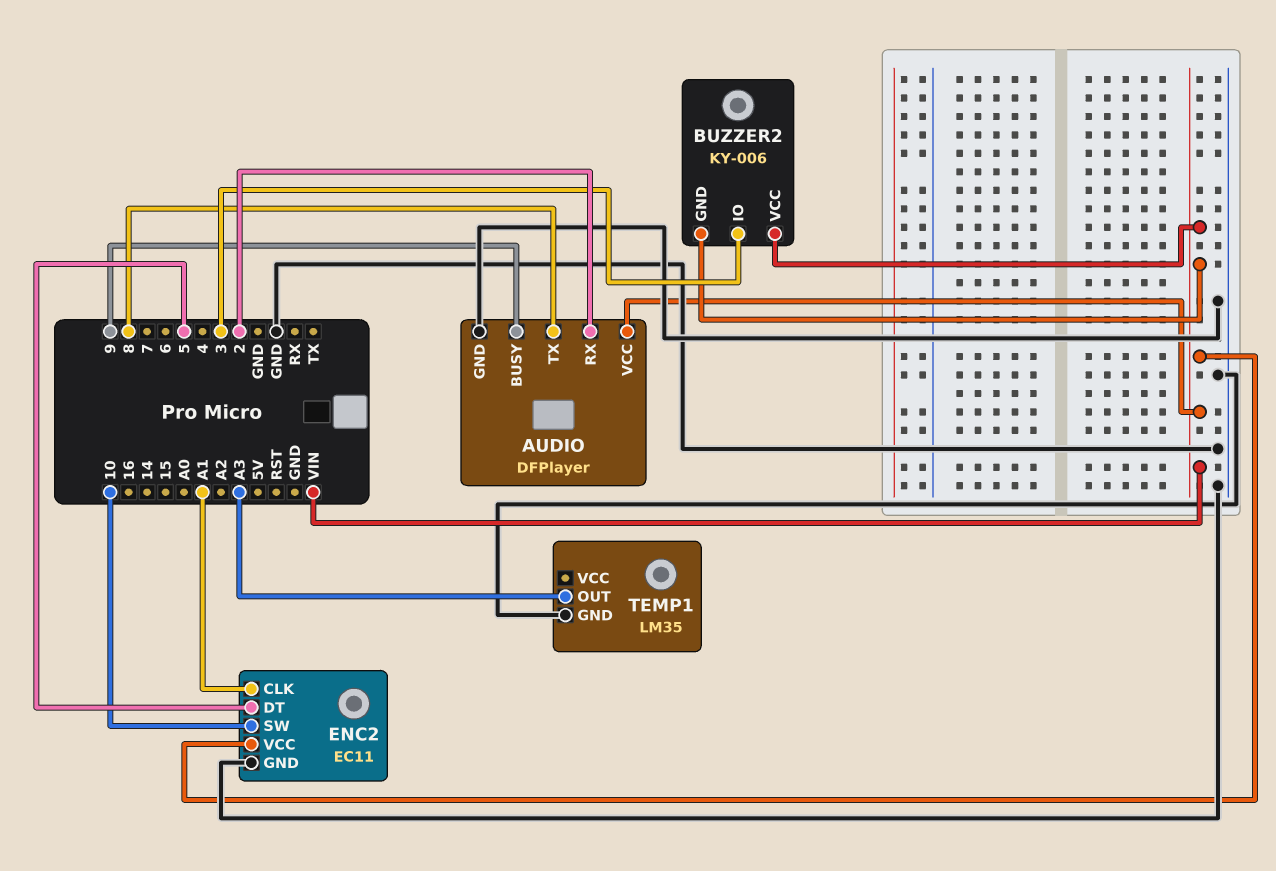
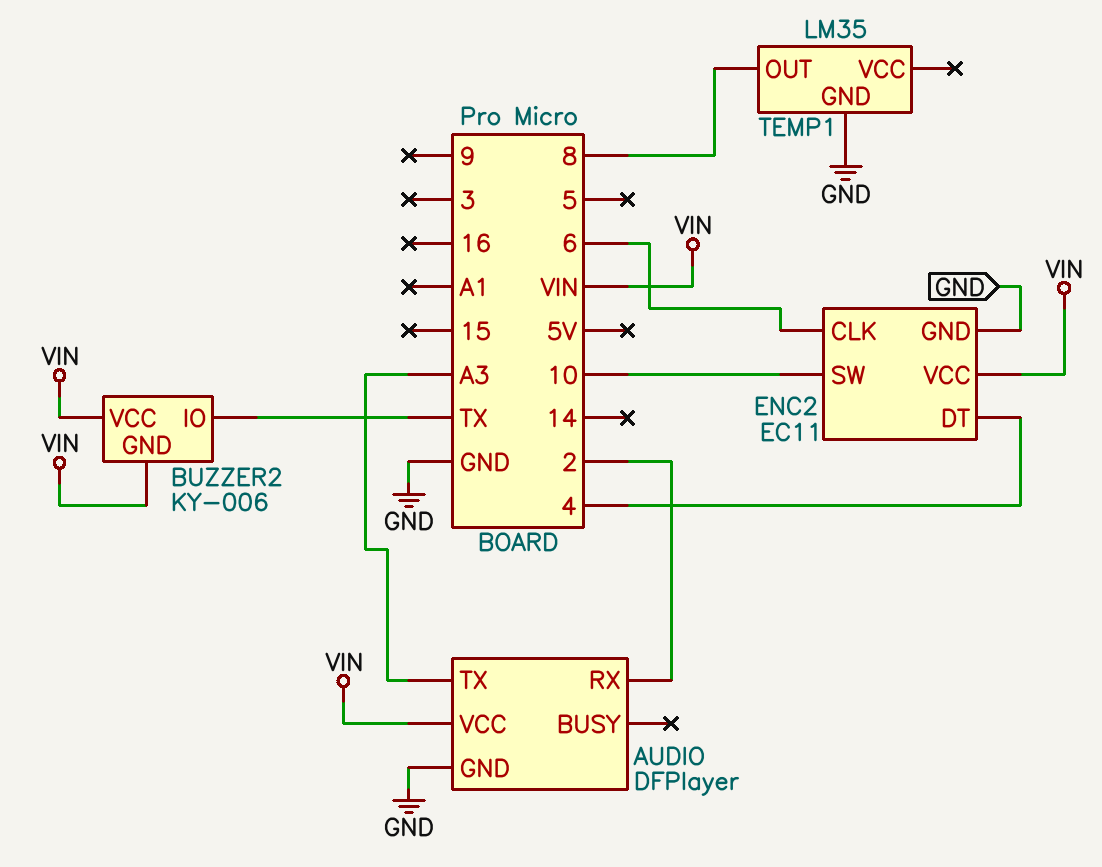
AUDIO pin BUSY: 9 -> none
AUDIO pin TX: 8 -> A3
BUZZER2 pin IO: 3 -> TX
ENC2 pin CLK: A1 -> 6
ENC2 pin DT: 5 -> 4
TEMP1 pin OUT: A3 -> 8

